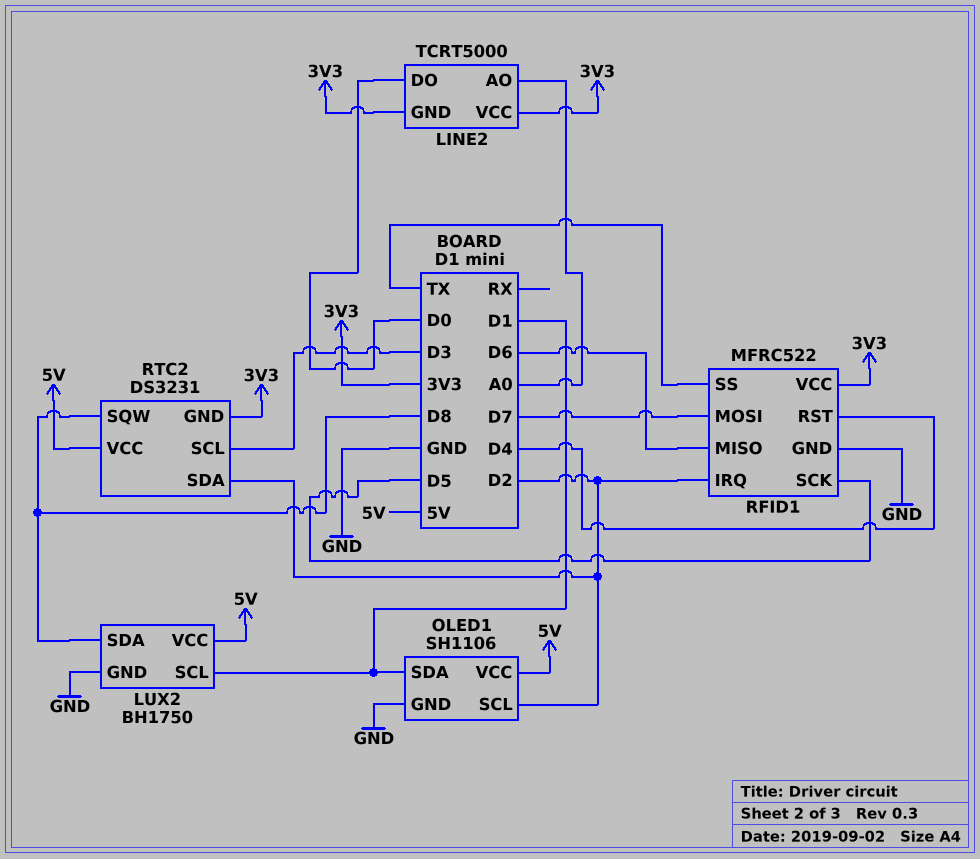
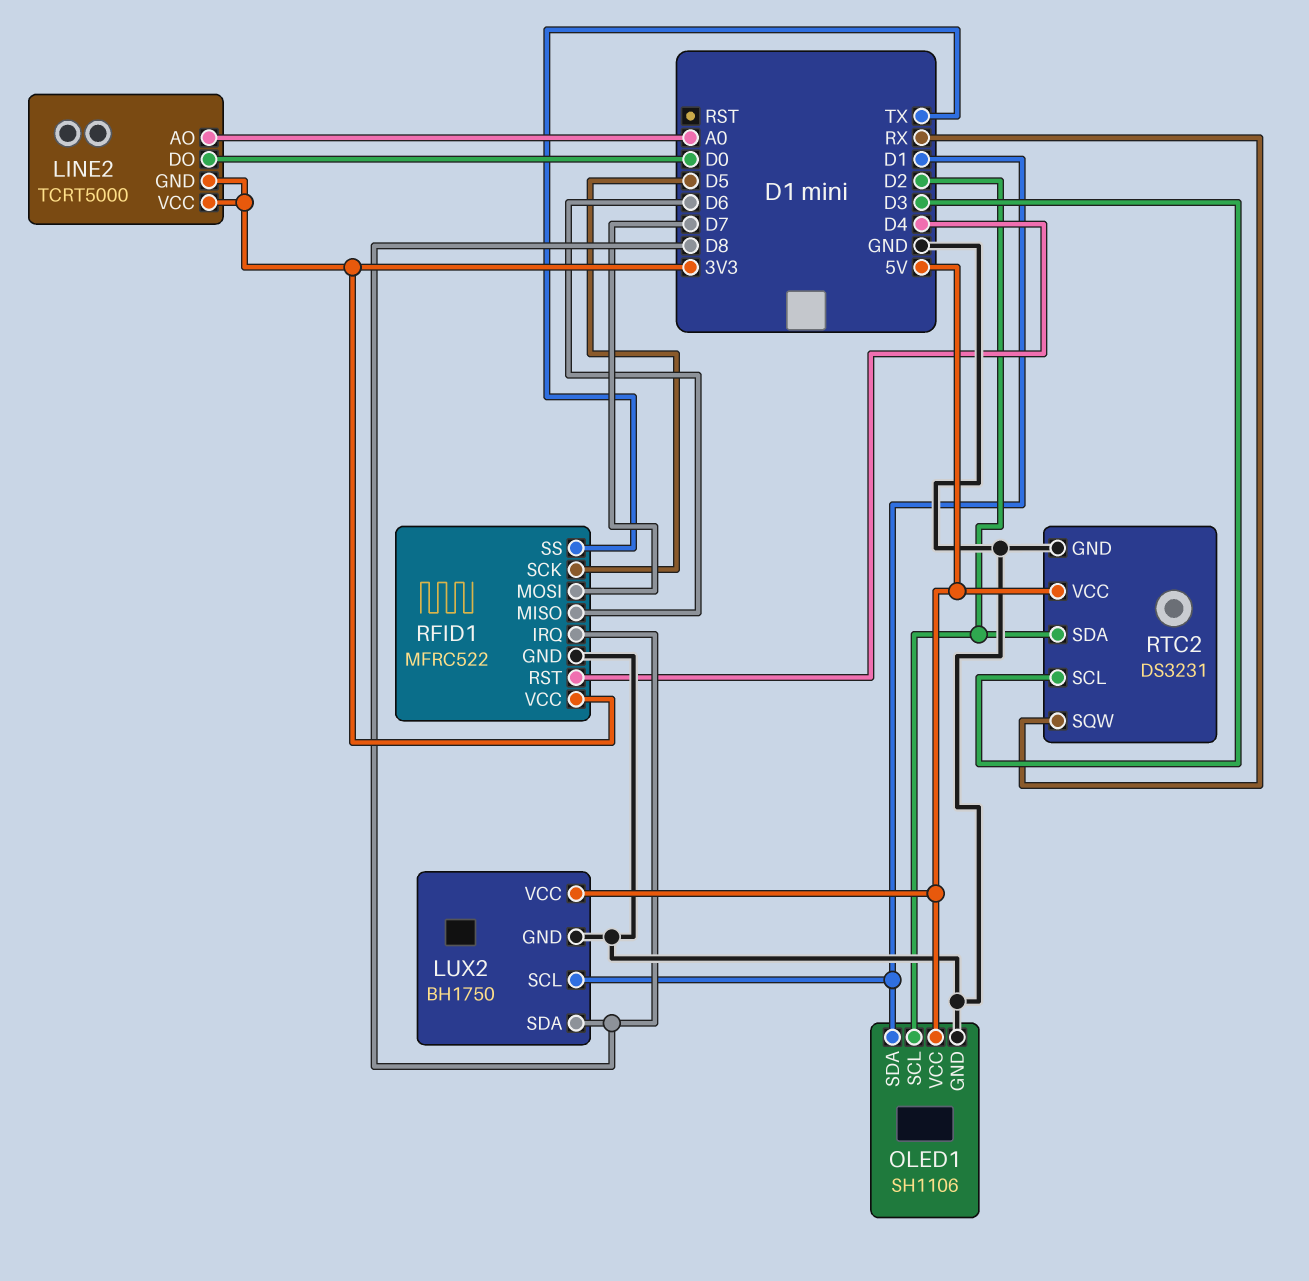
RFID1 pin IRQ: D2 -> D8
RTC2 pin GND: 3V3 -> GND
RTC2 pin SQW: D8 -> RX

